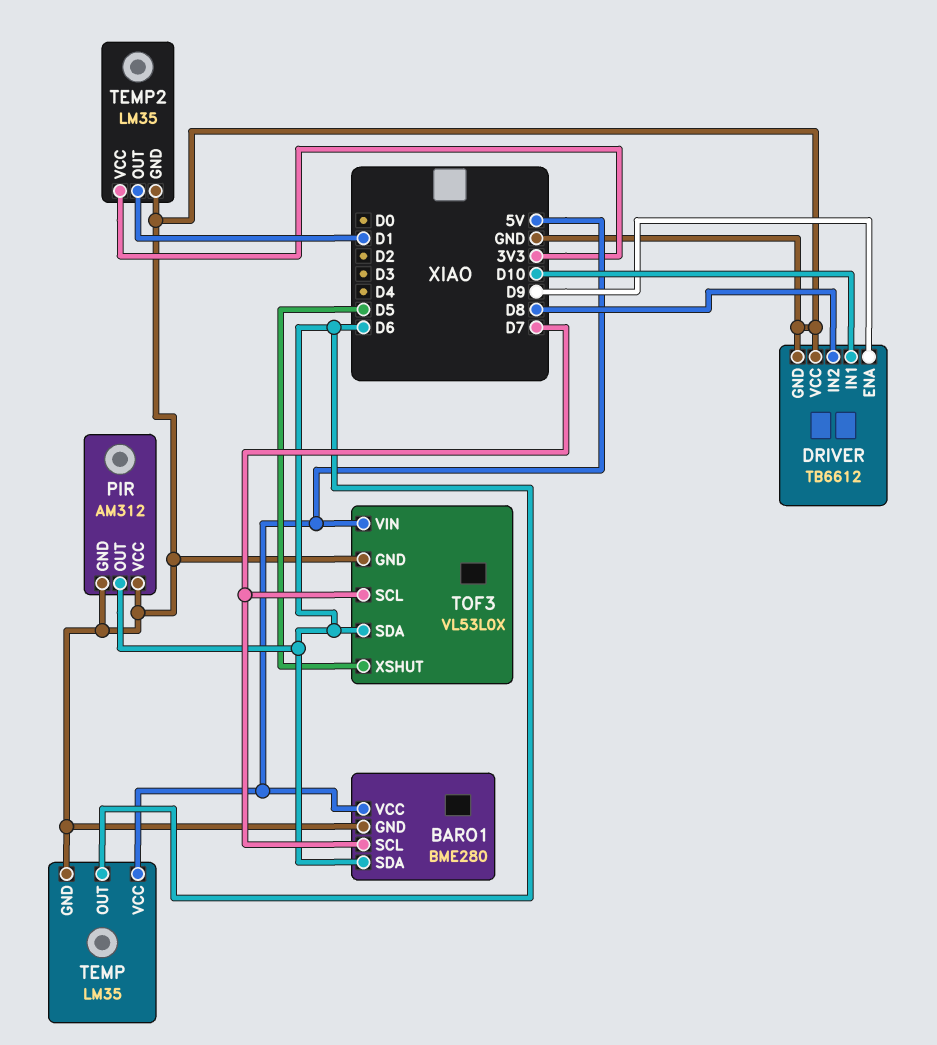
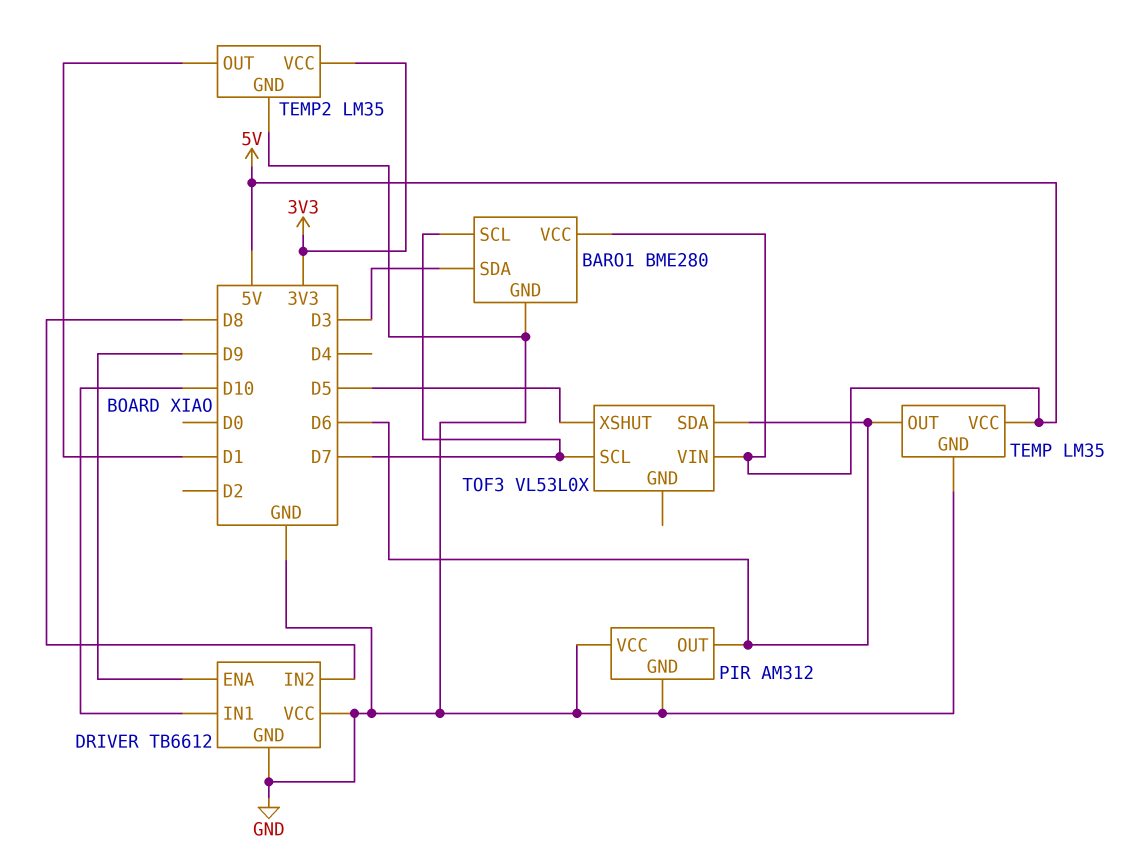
BARO1 pin SDA: D6 -> D3
TOF3 pin GND: GND -> none

